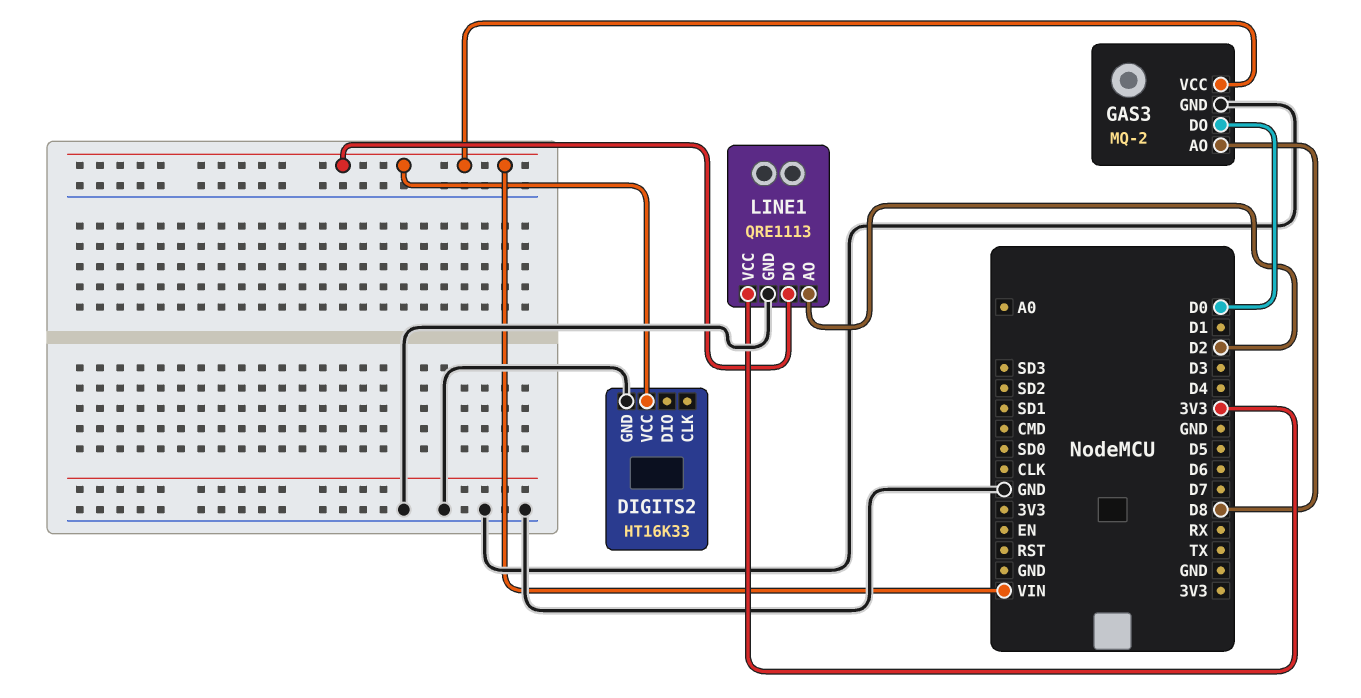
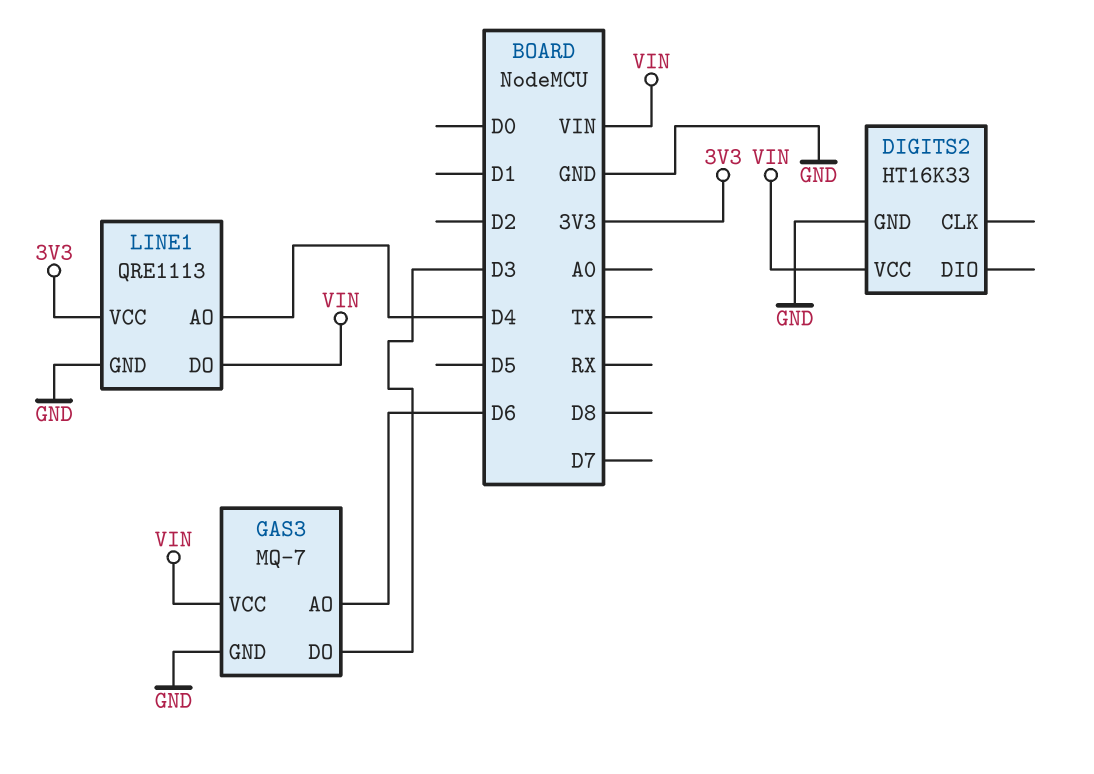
GAS3: MQ-2 -> MQ-7
GAS3 pin AO: D8 -> D6
GAS3 pin DO: D0 -> D3
LINE1 pin AO: D2 -> D4

